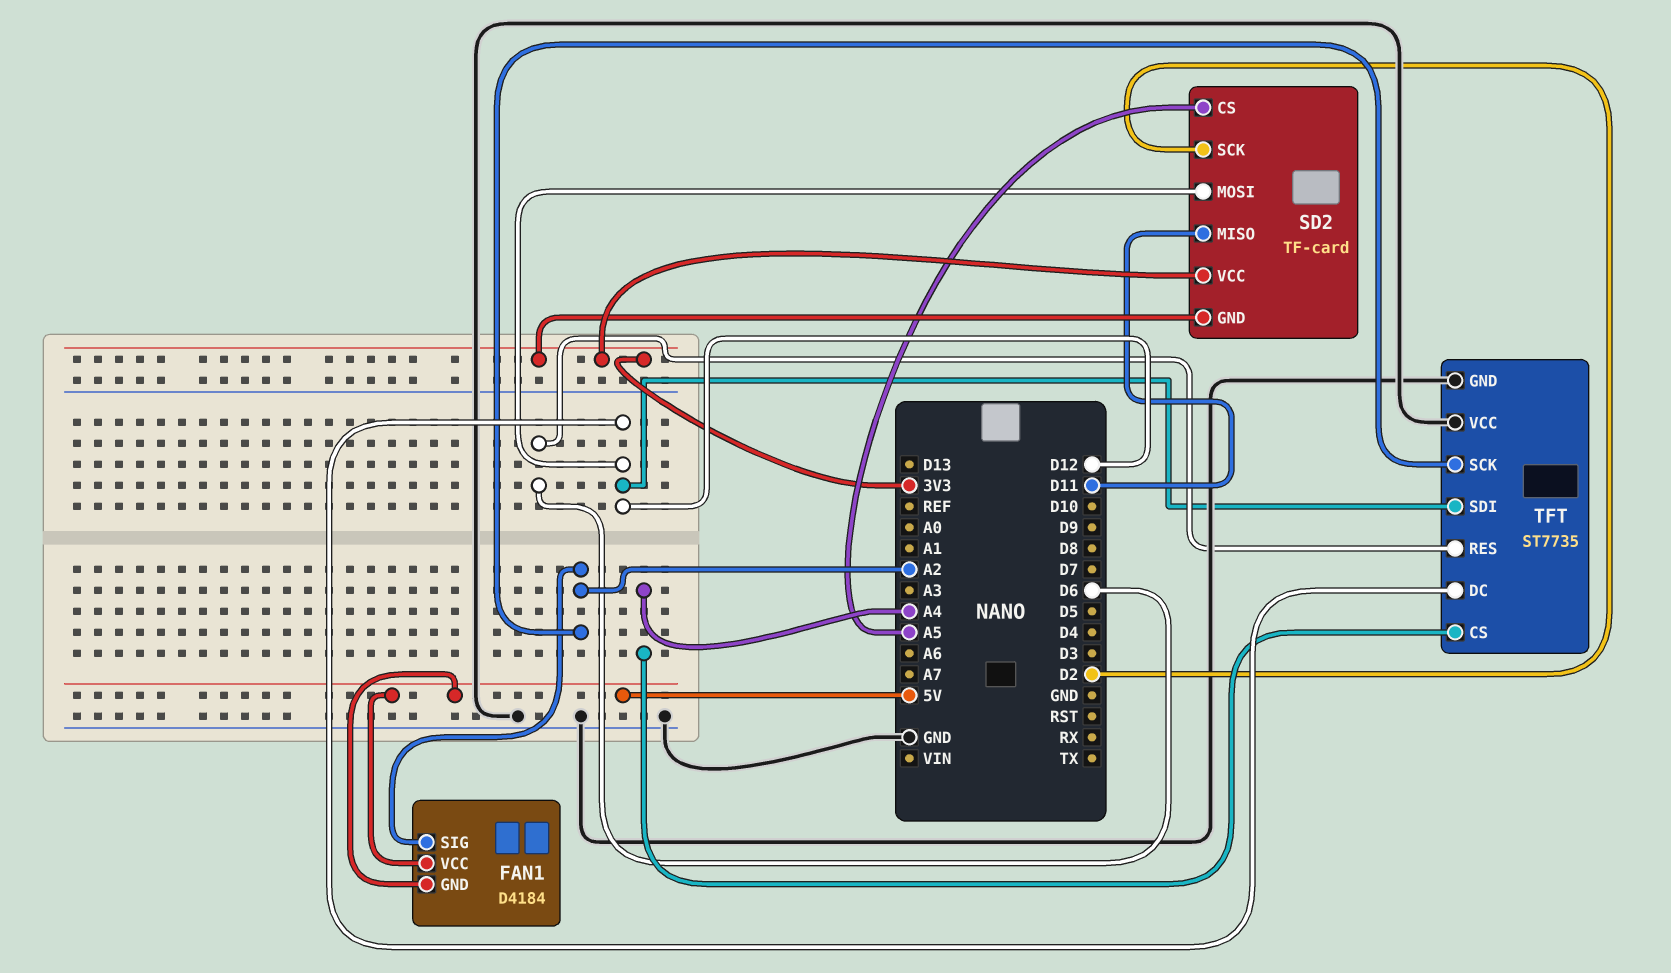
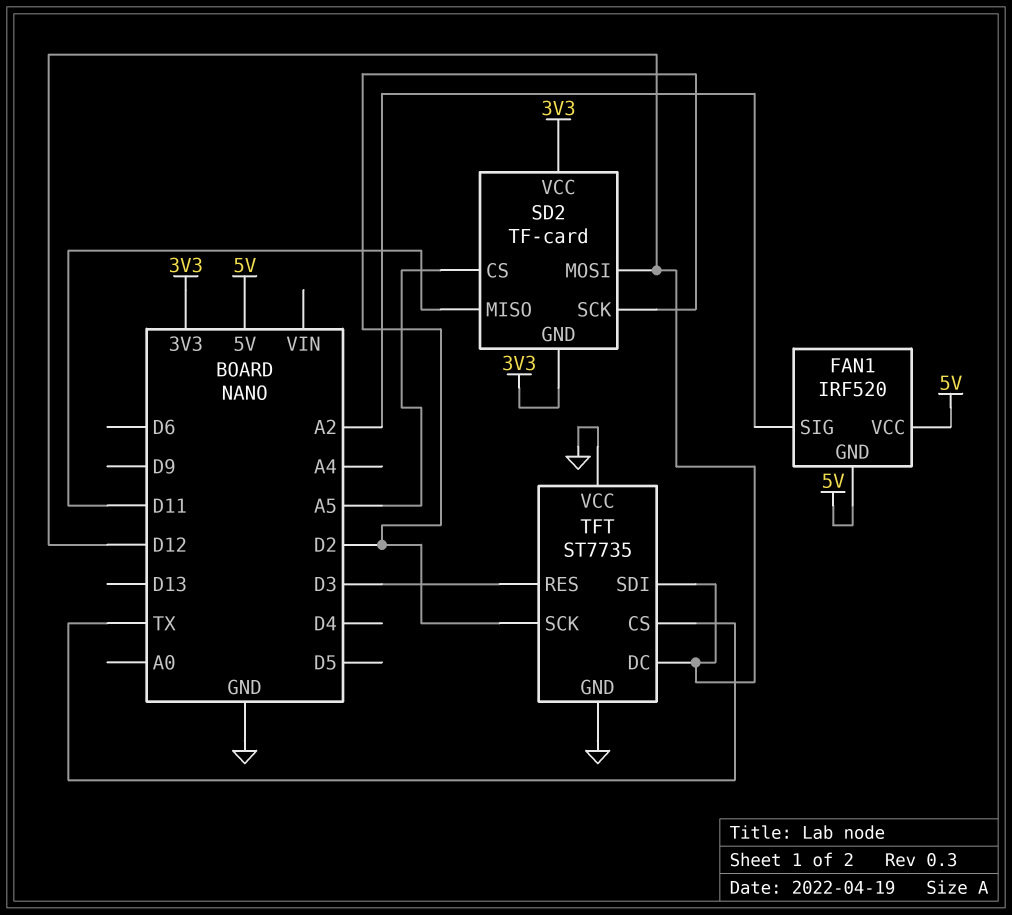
FAN1: D4184 -> IRF520
TFT pin CS: A4 -> TX
TFT pin RES: D6 -> D3
TFT pin SCK: A2 -> D2

